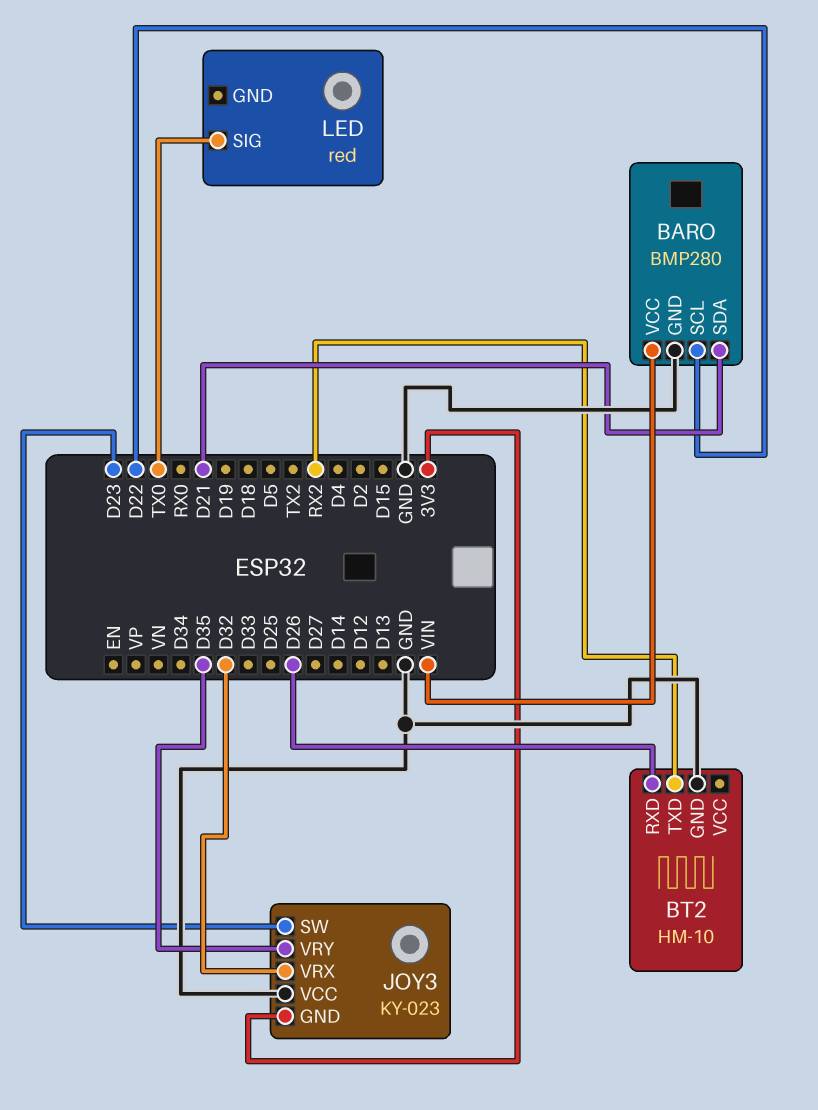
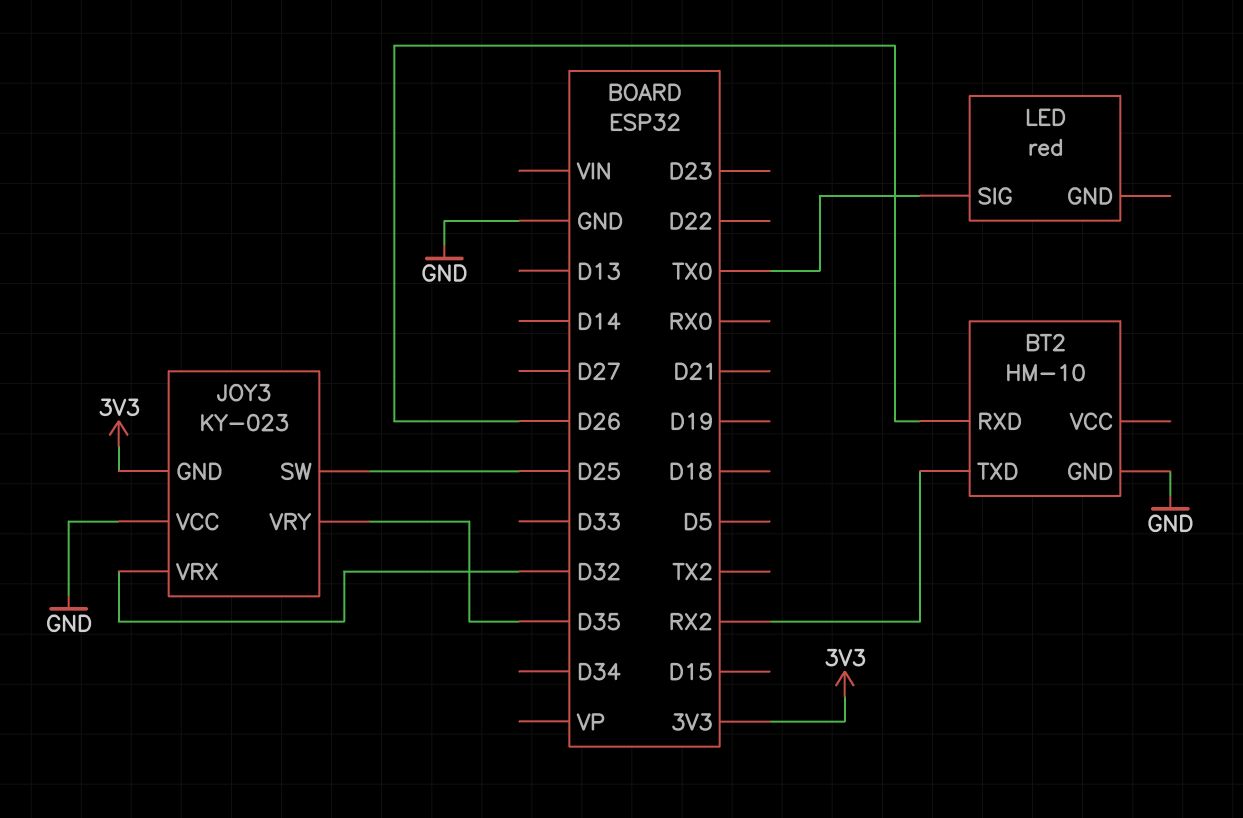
BARO: BMP280 -> none
BARO pin GND: GND -> none
BARO pin SCL: D22 -> none
BARO pin SDA: D21 -> none
BARO pin VCC: VIN -> none
JOY3 pin SW: D23 -> D25

